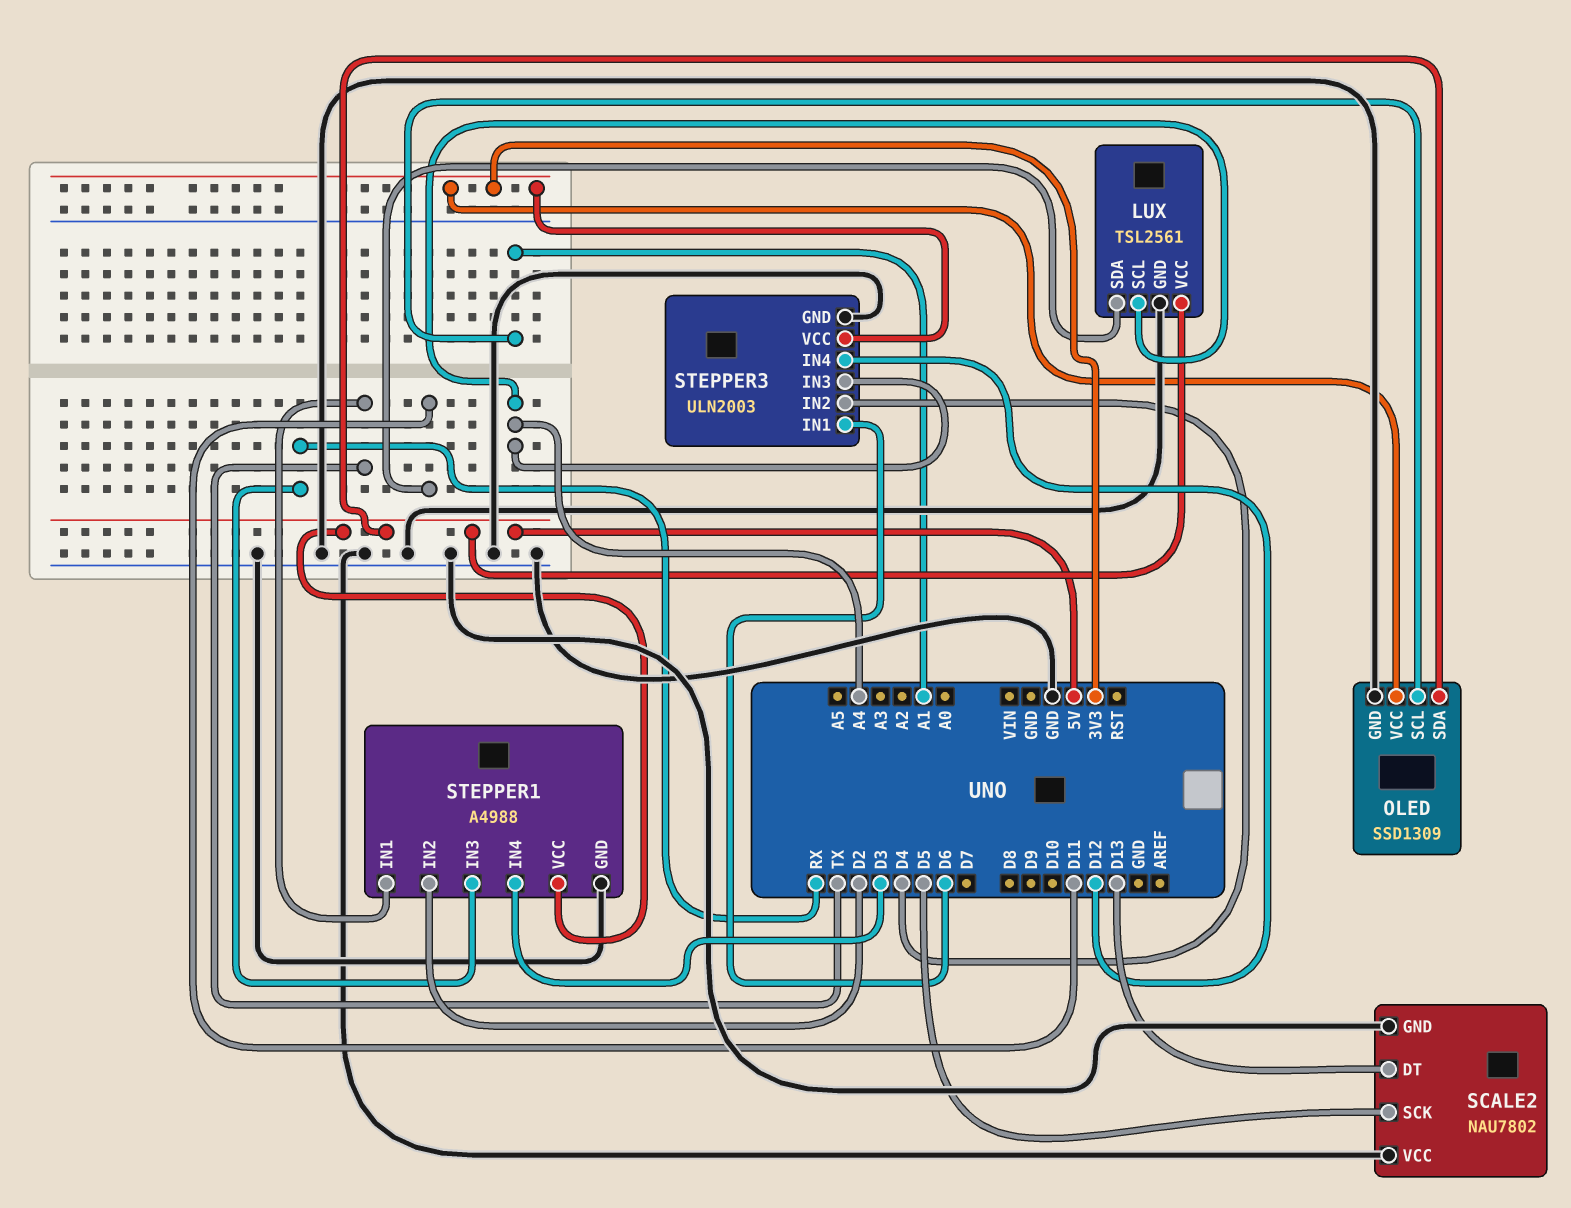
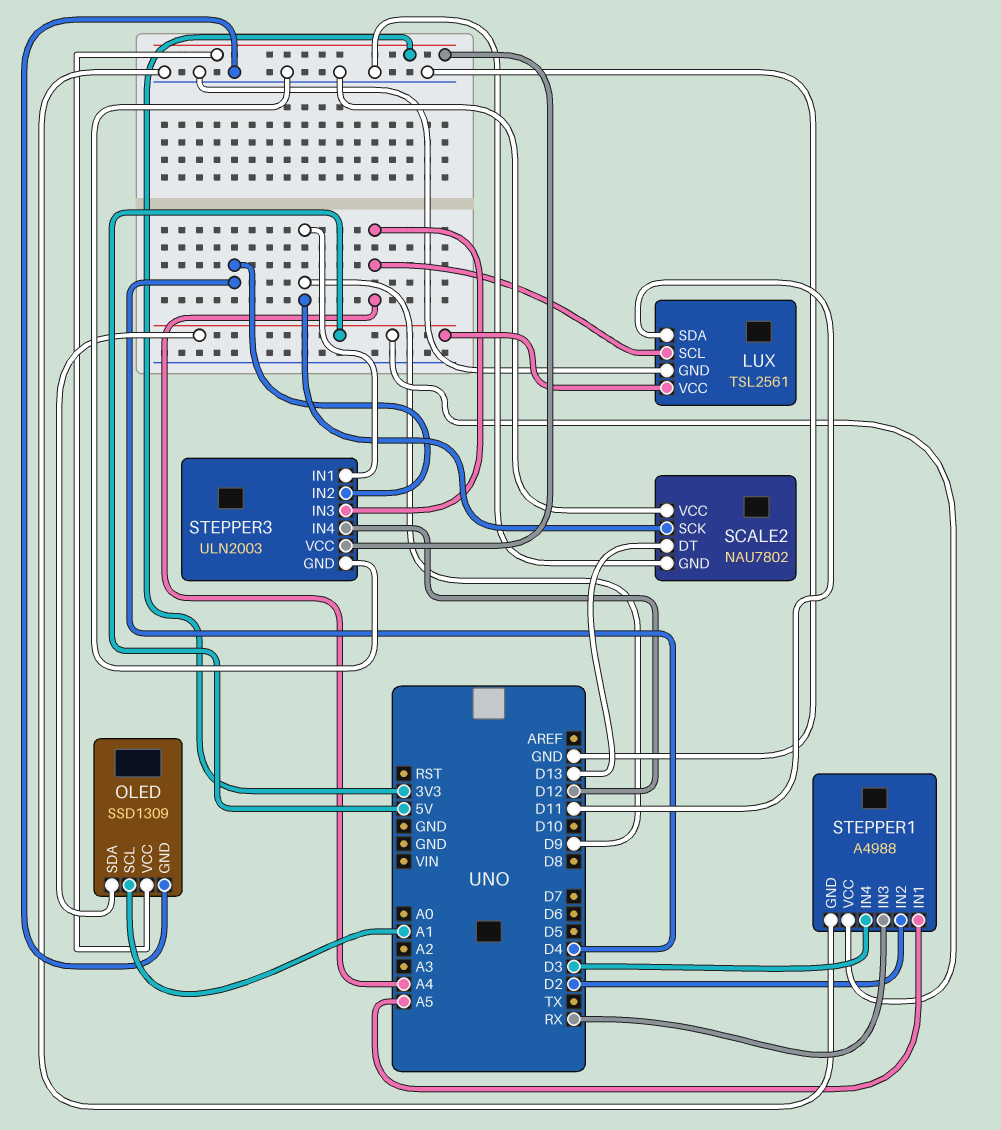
SCALE2 pin SCK: D5 -> D9
STEPPER1 pin IN1: TX -> A5
STEPPER3 pin IN1: D6 -> D9

